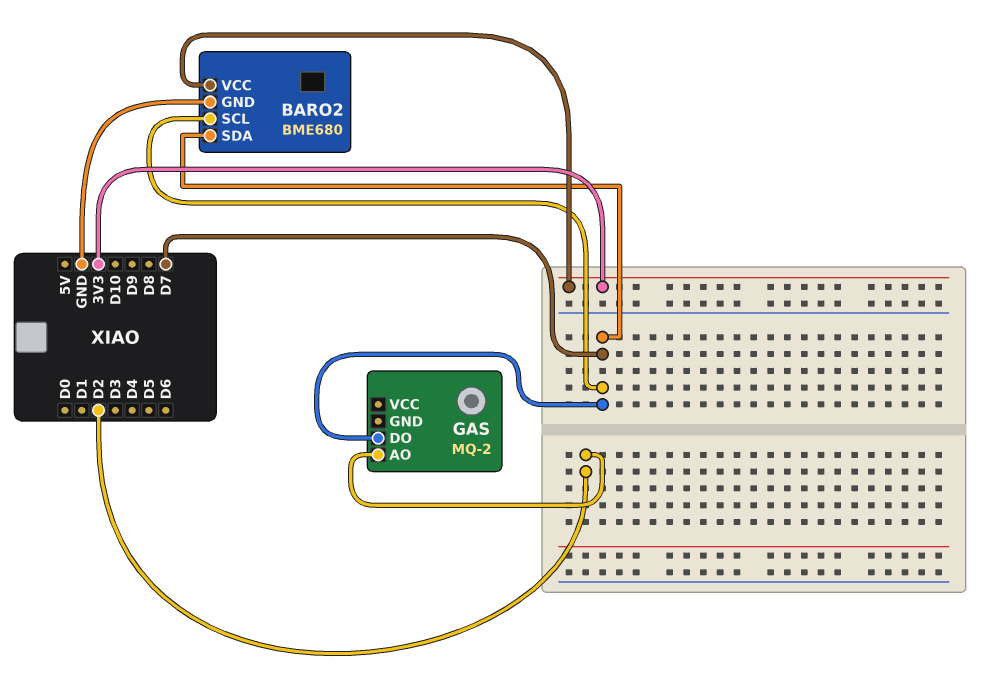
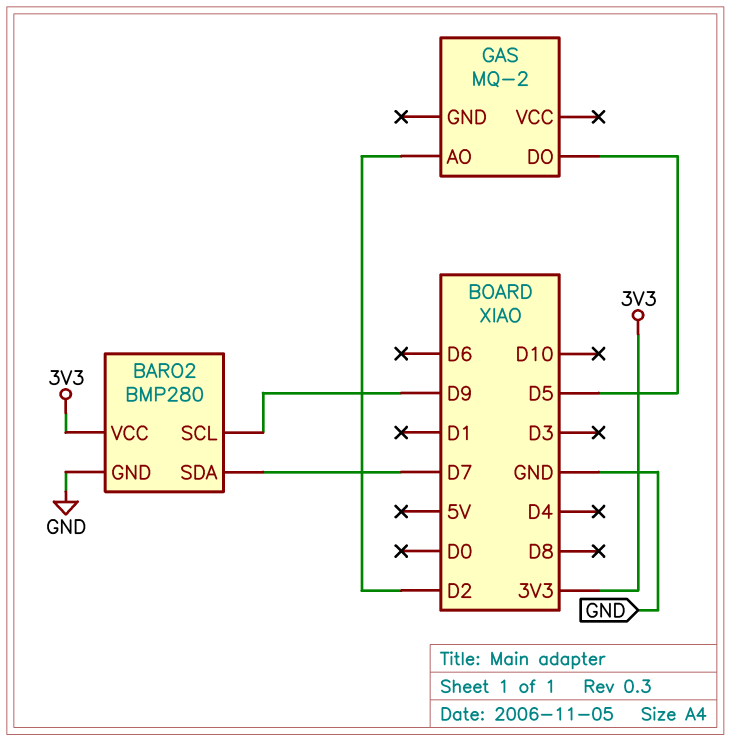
BARO2: BME680 -> BMP280
BARO2 pin SCL: D7 -> D9
GAS pin DO: D7 -> D5

